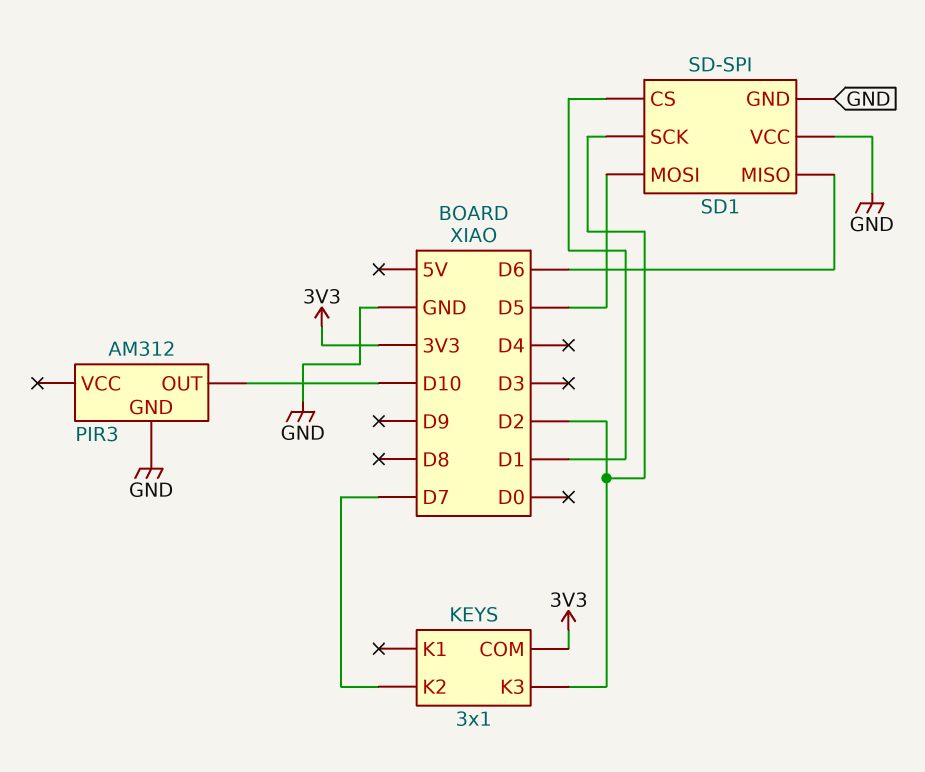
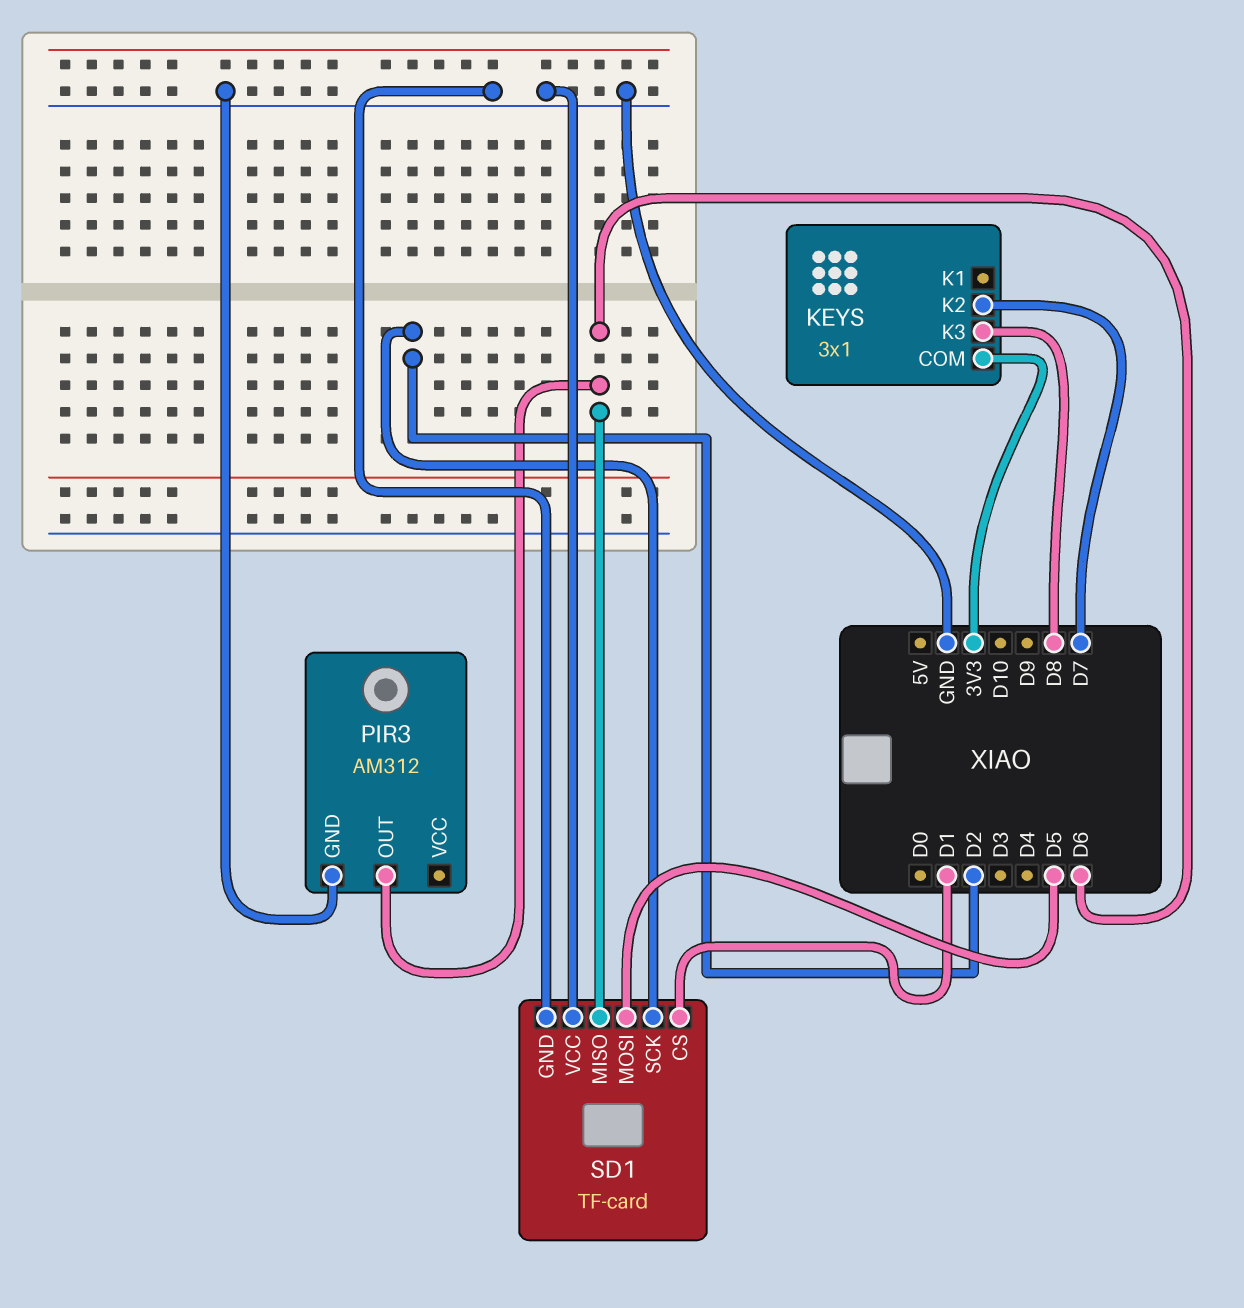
KEYS pin K3: D2 -> D8
PIR3 pin OUT: D10 -> D6
SD1: SD-SPI -> TF-card

